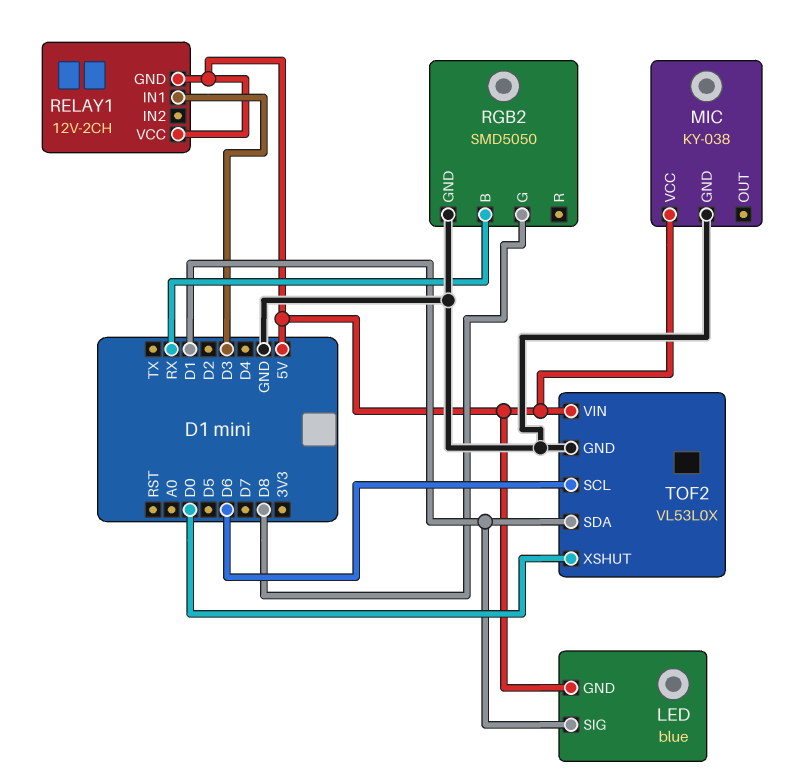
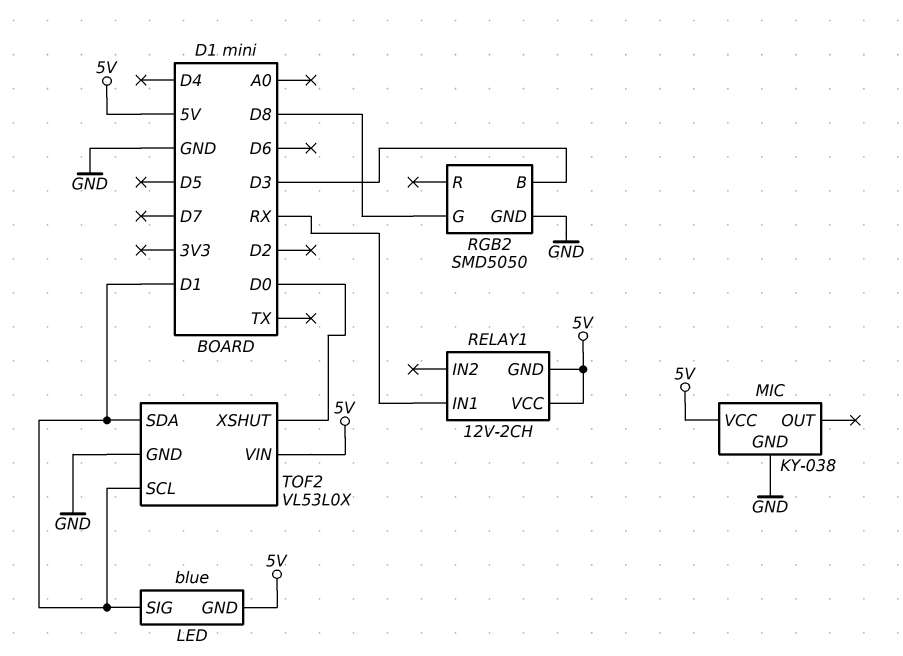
RELAY1 pin IN1: D3 -> RX
RGB2 pin B: RX -> D3
TOF2 pin SCL: D6 -> D1

